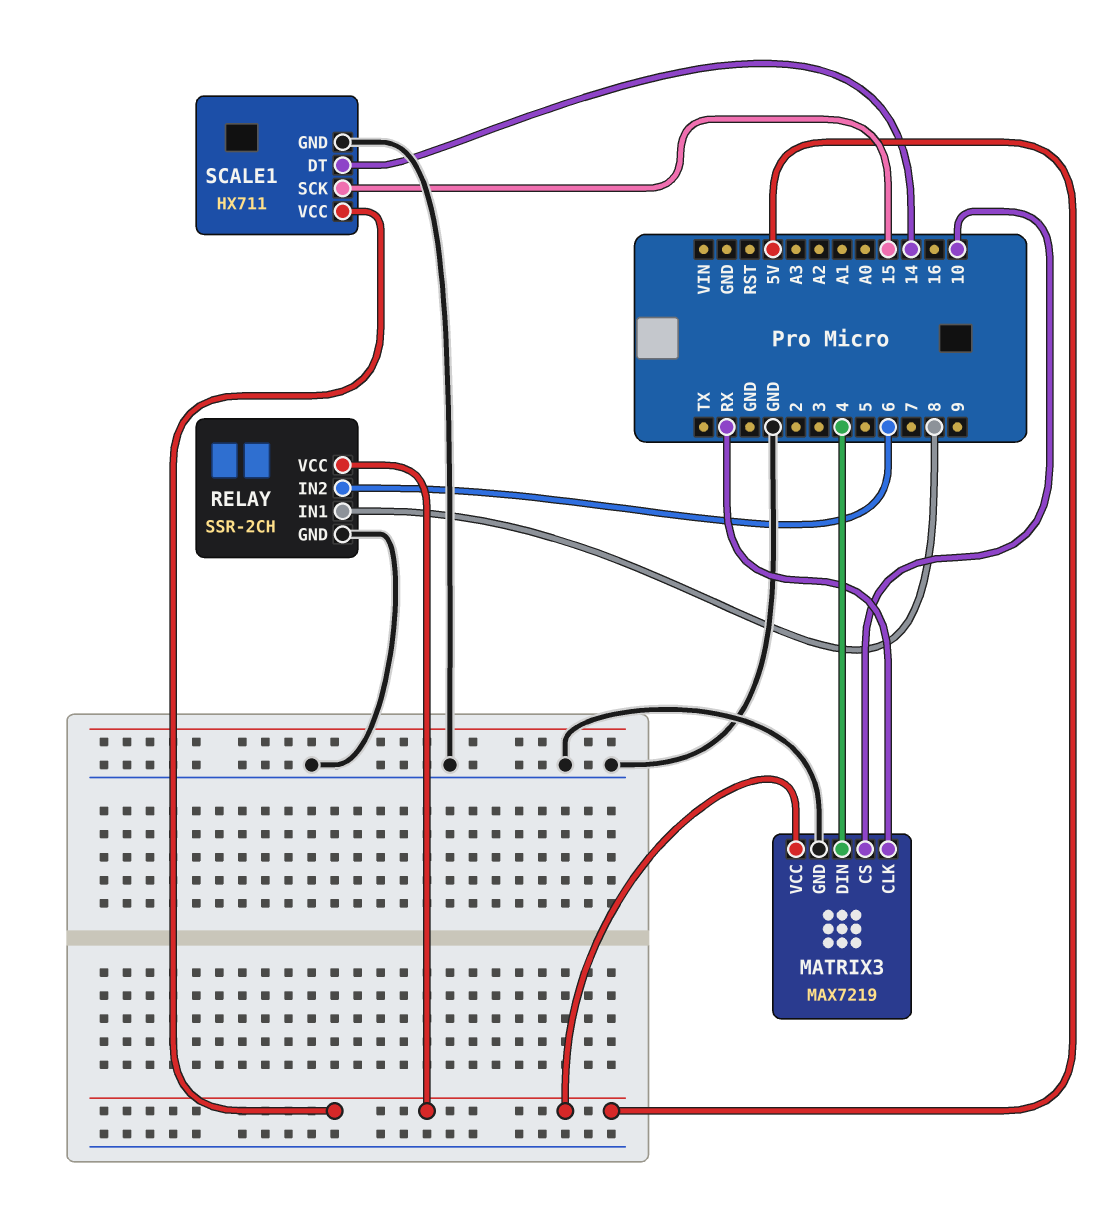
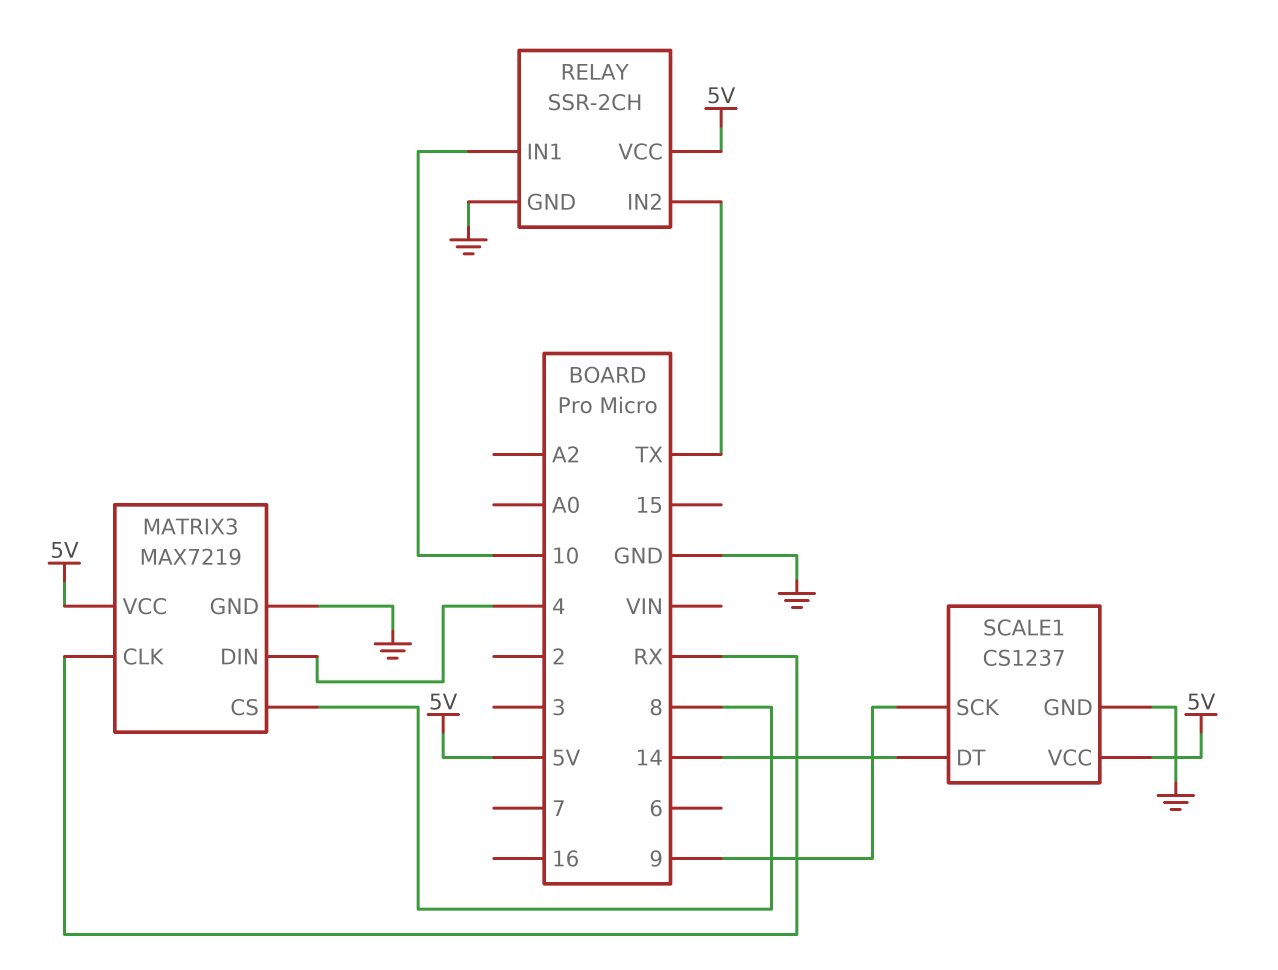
MATRIX3 pin CS: 10 -> 8
RELAY pin IN1: 8 -> 10
RELAY pin IN2: 6 -> TX
SCALE1: HX711 -> CS1237
SCALE1 pin SCK: 15 -> 9

